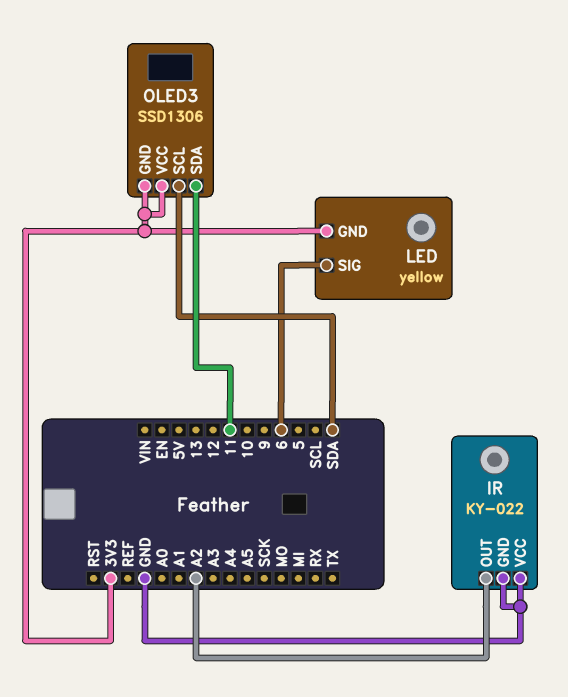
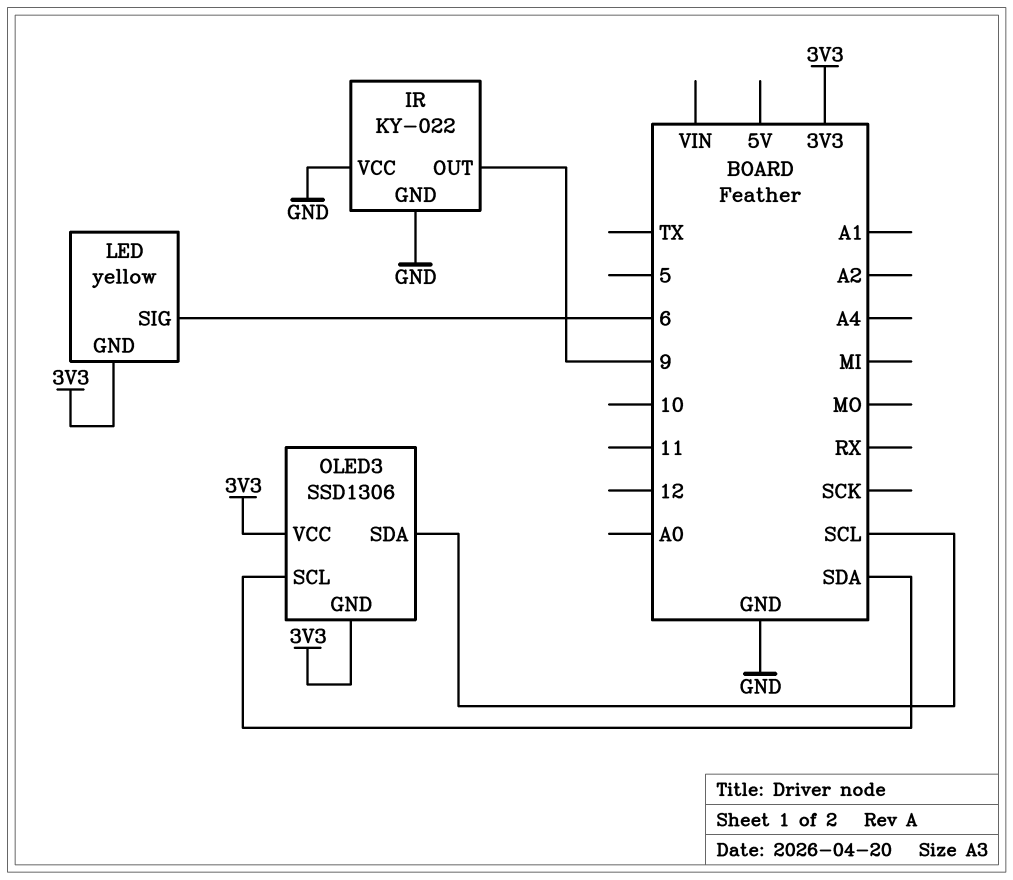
IR pin OUT: A2 -> 9
OLED3 pin SDA: 11 -> SCL

